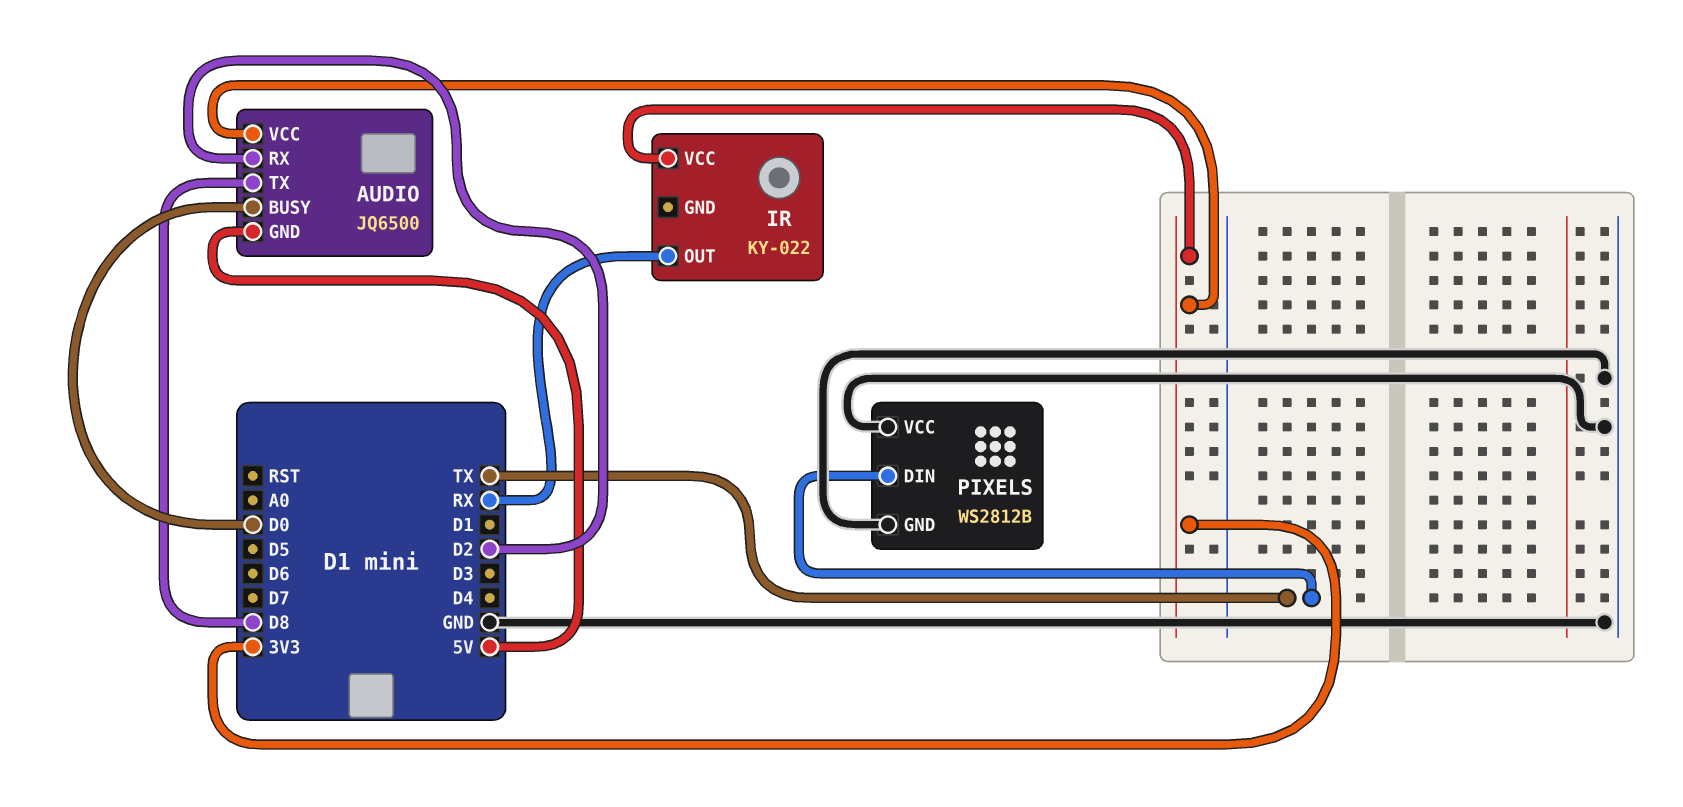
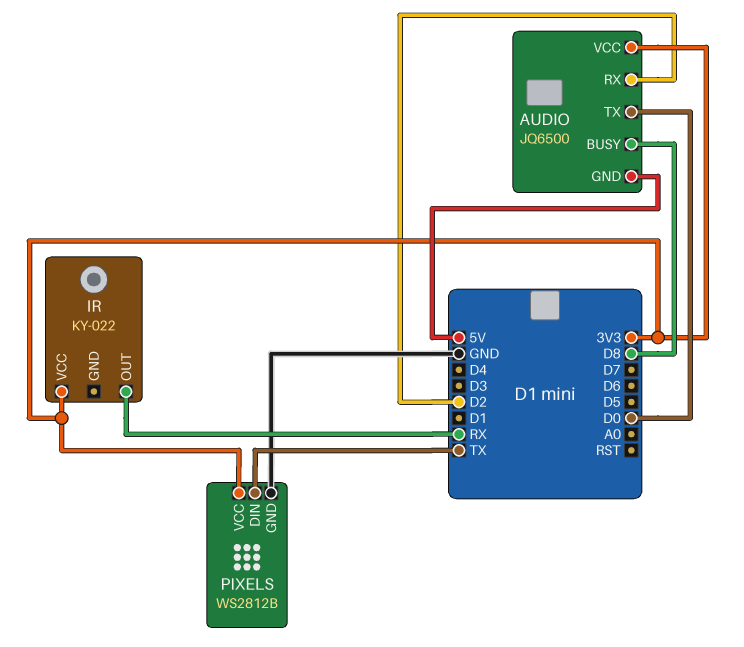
AUDIO pin BUSY: D0 -> D8
AUDIO pin TX: D8 -> D0
PIXELS pin VCC: GND -> 3V3

